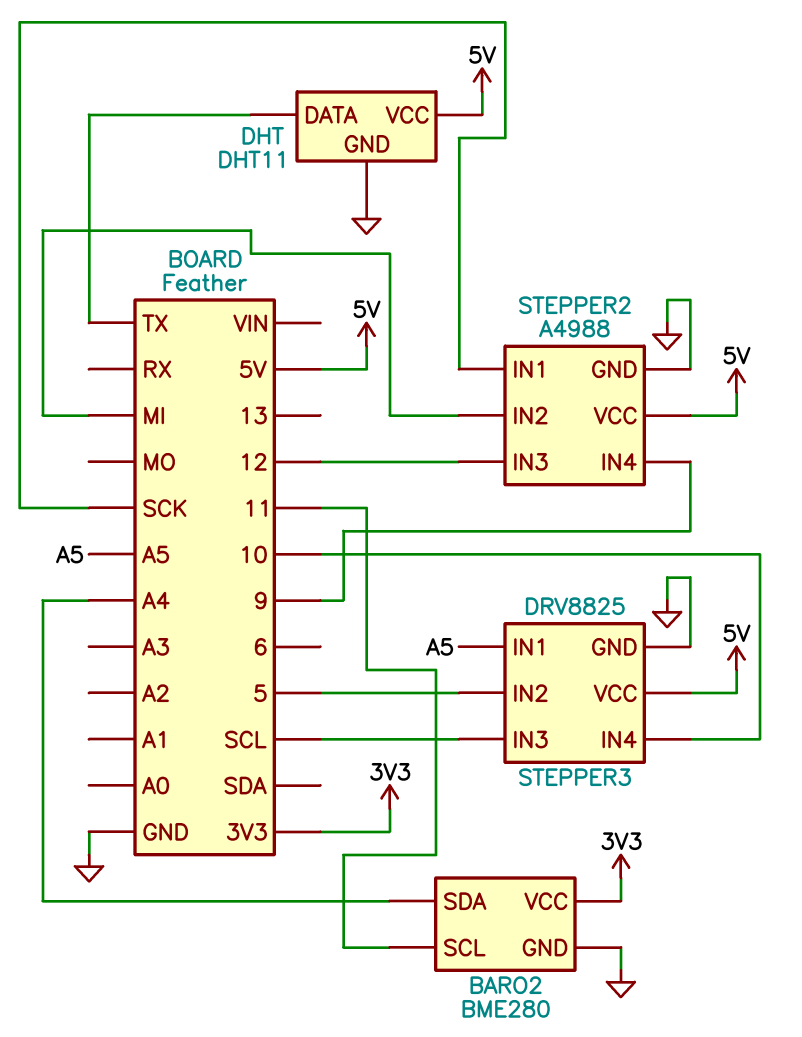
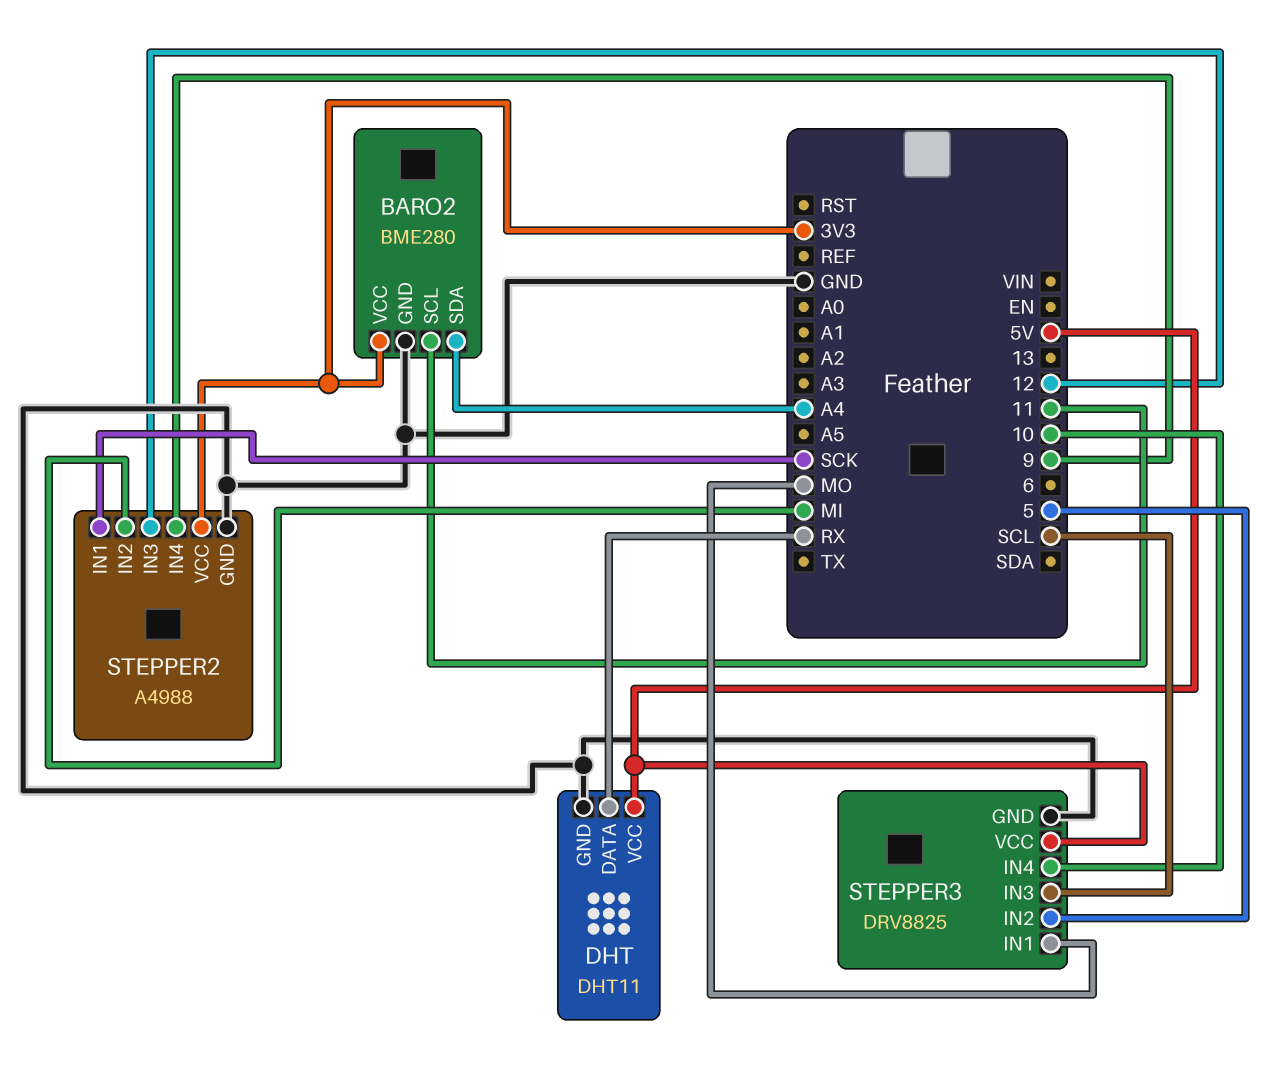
DHT pin DATA: TX -> RX
STEPPER2 pin VCC: 5V -> 3V3
STEPPER3 pin IN1: A5 -> MO

